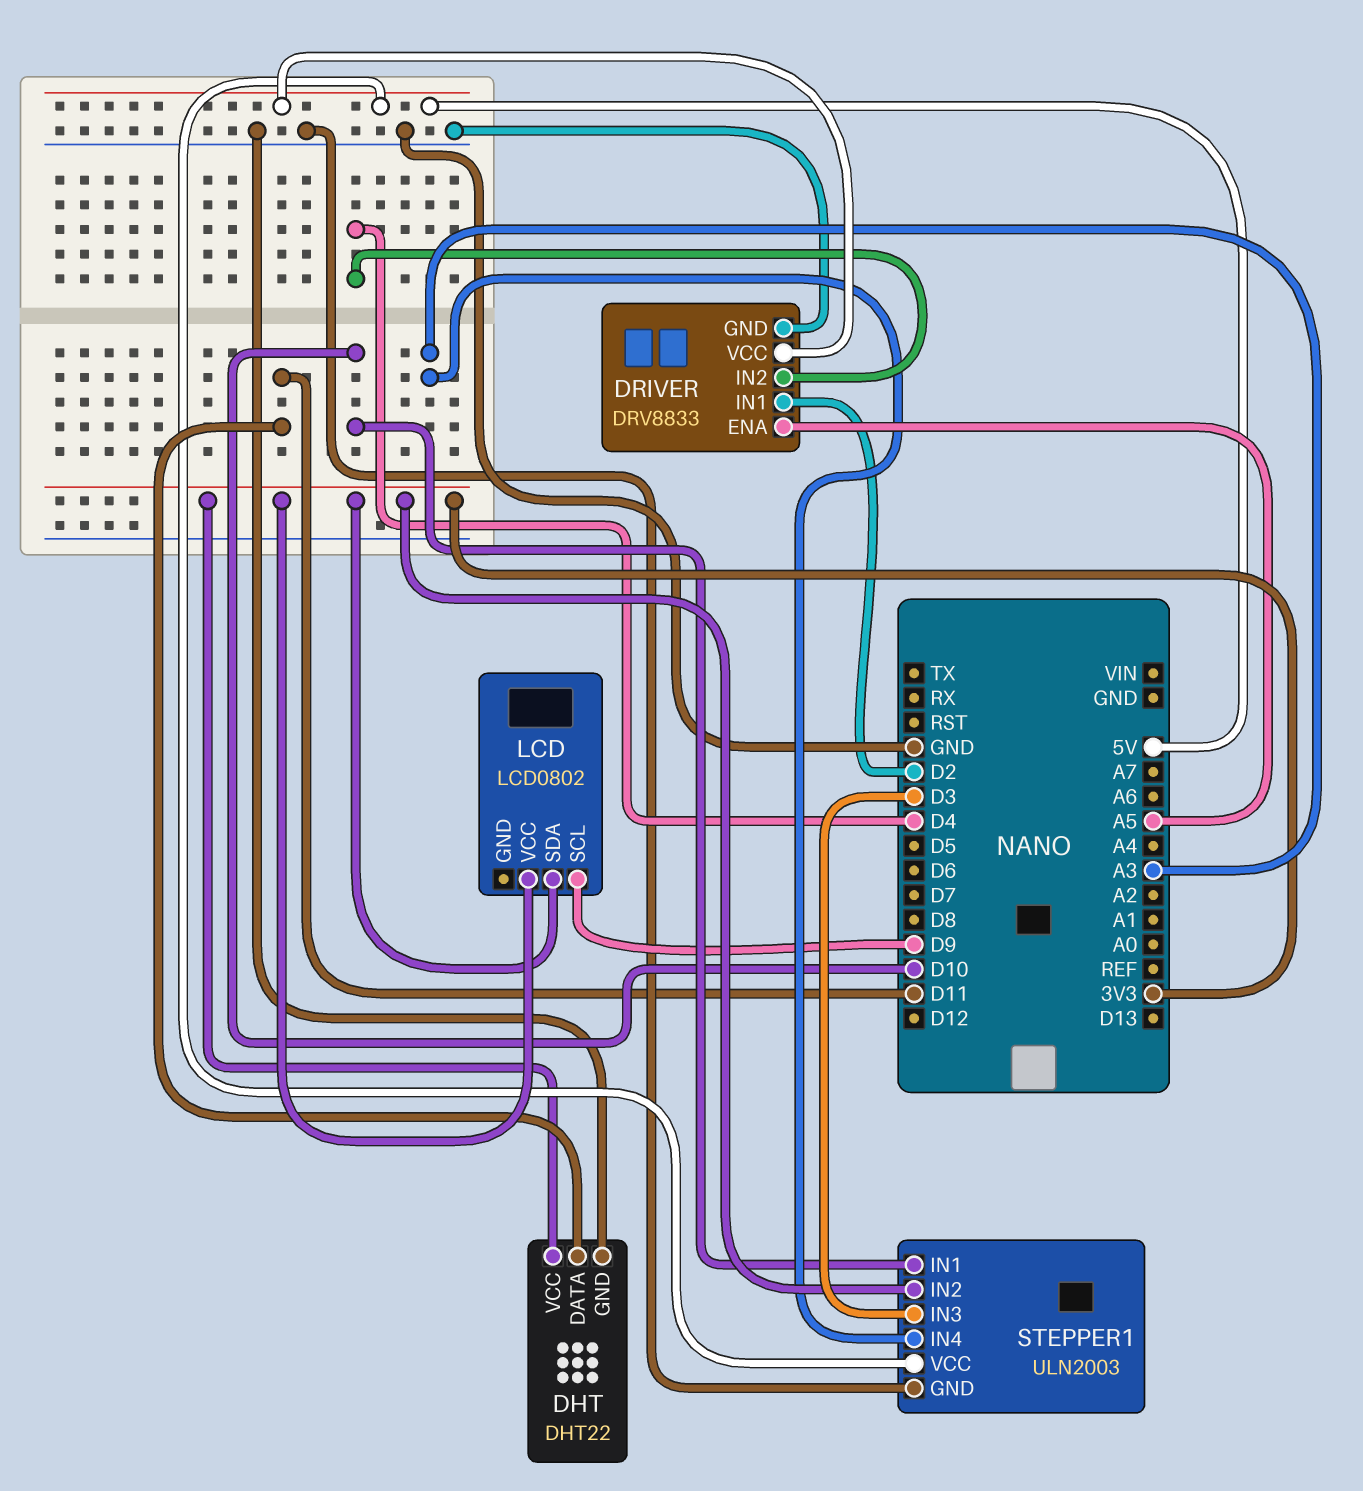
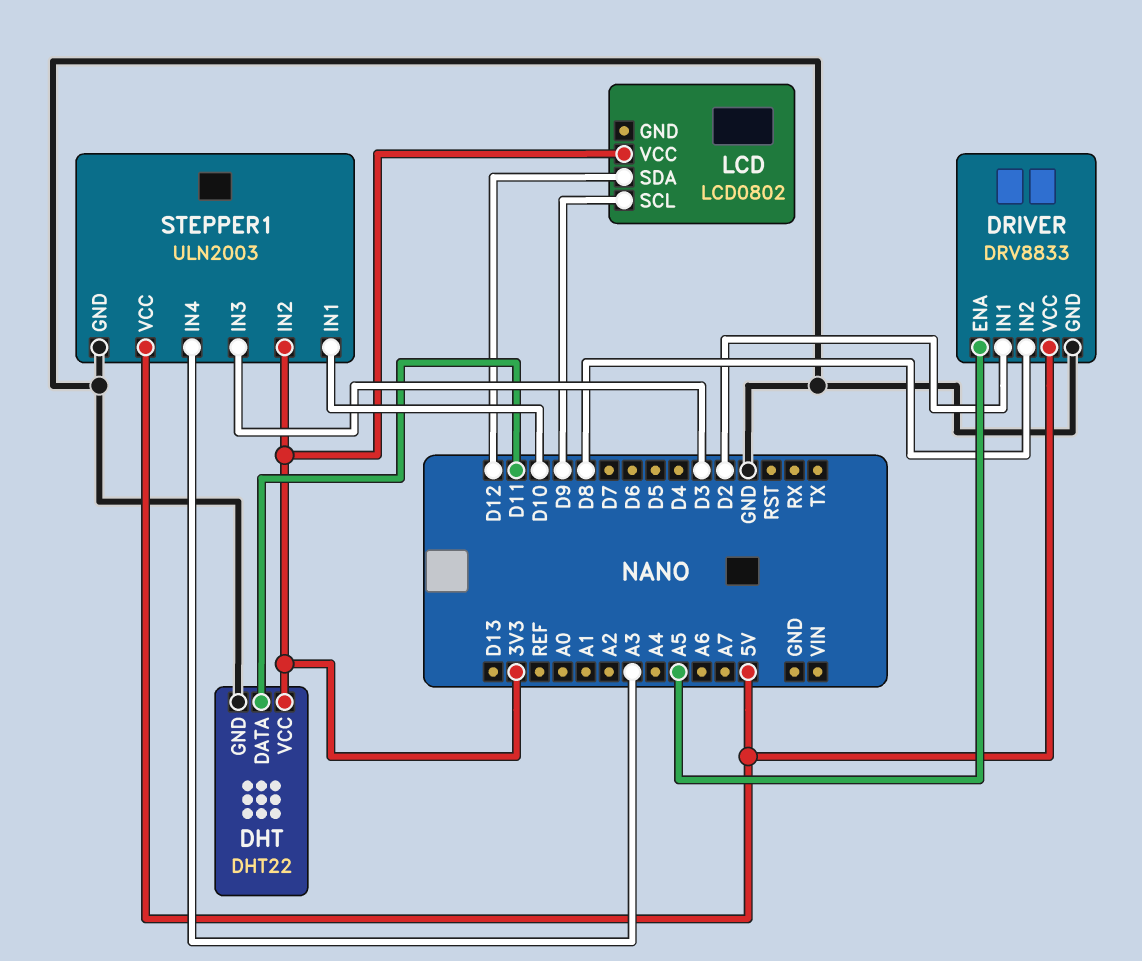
DRIVER pin IN2: D4 -> D8
LCD pin SDA: 3V3 -> D12

